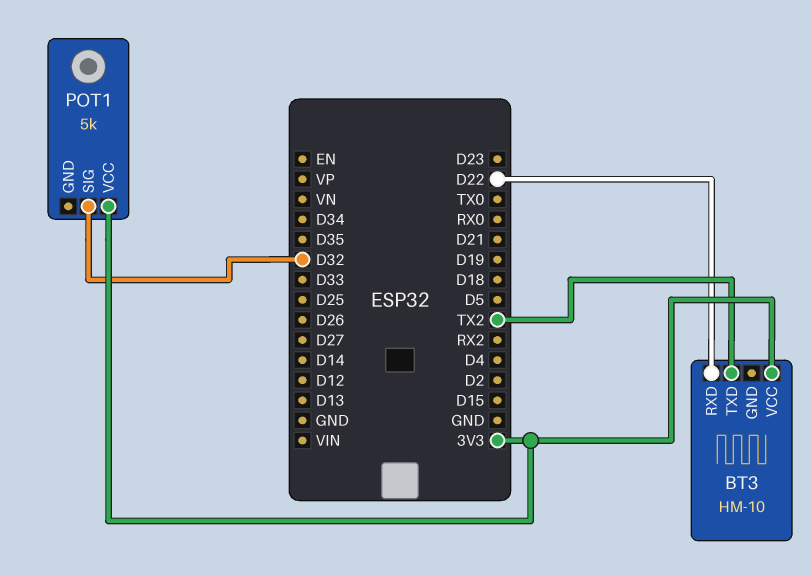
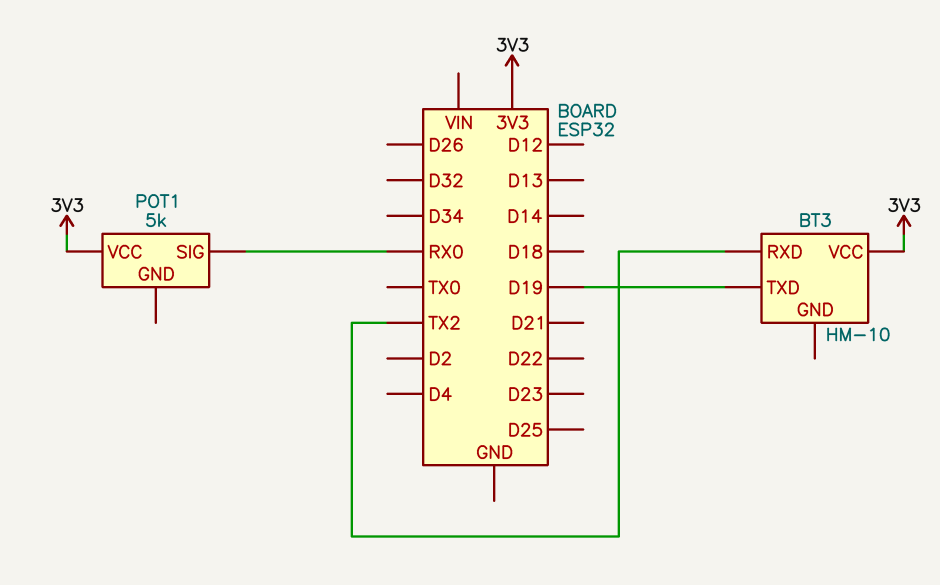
BT3 pin RXD: D22 -> TX2
BT3 pin TXD: TX2 -> D19
POT1 pin SIG: D32 -> RX0

